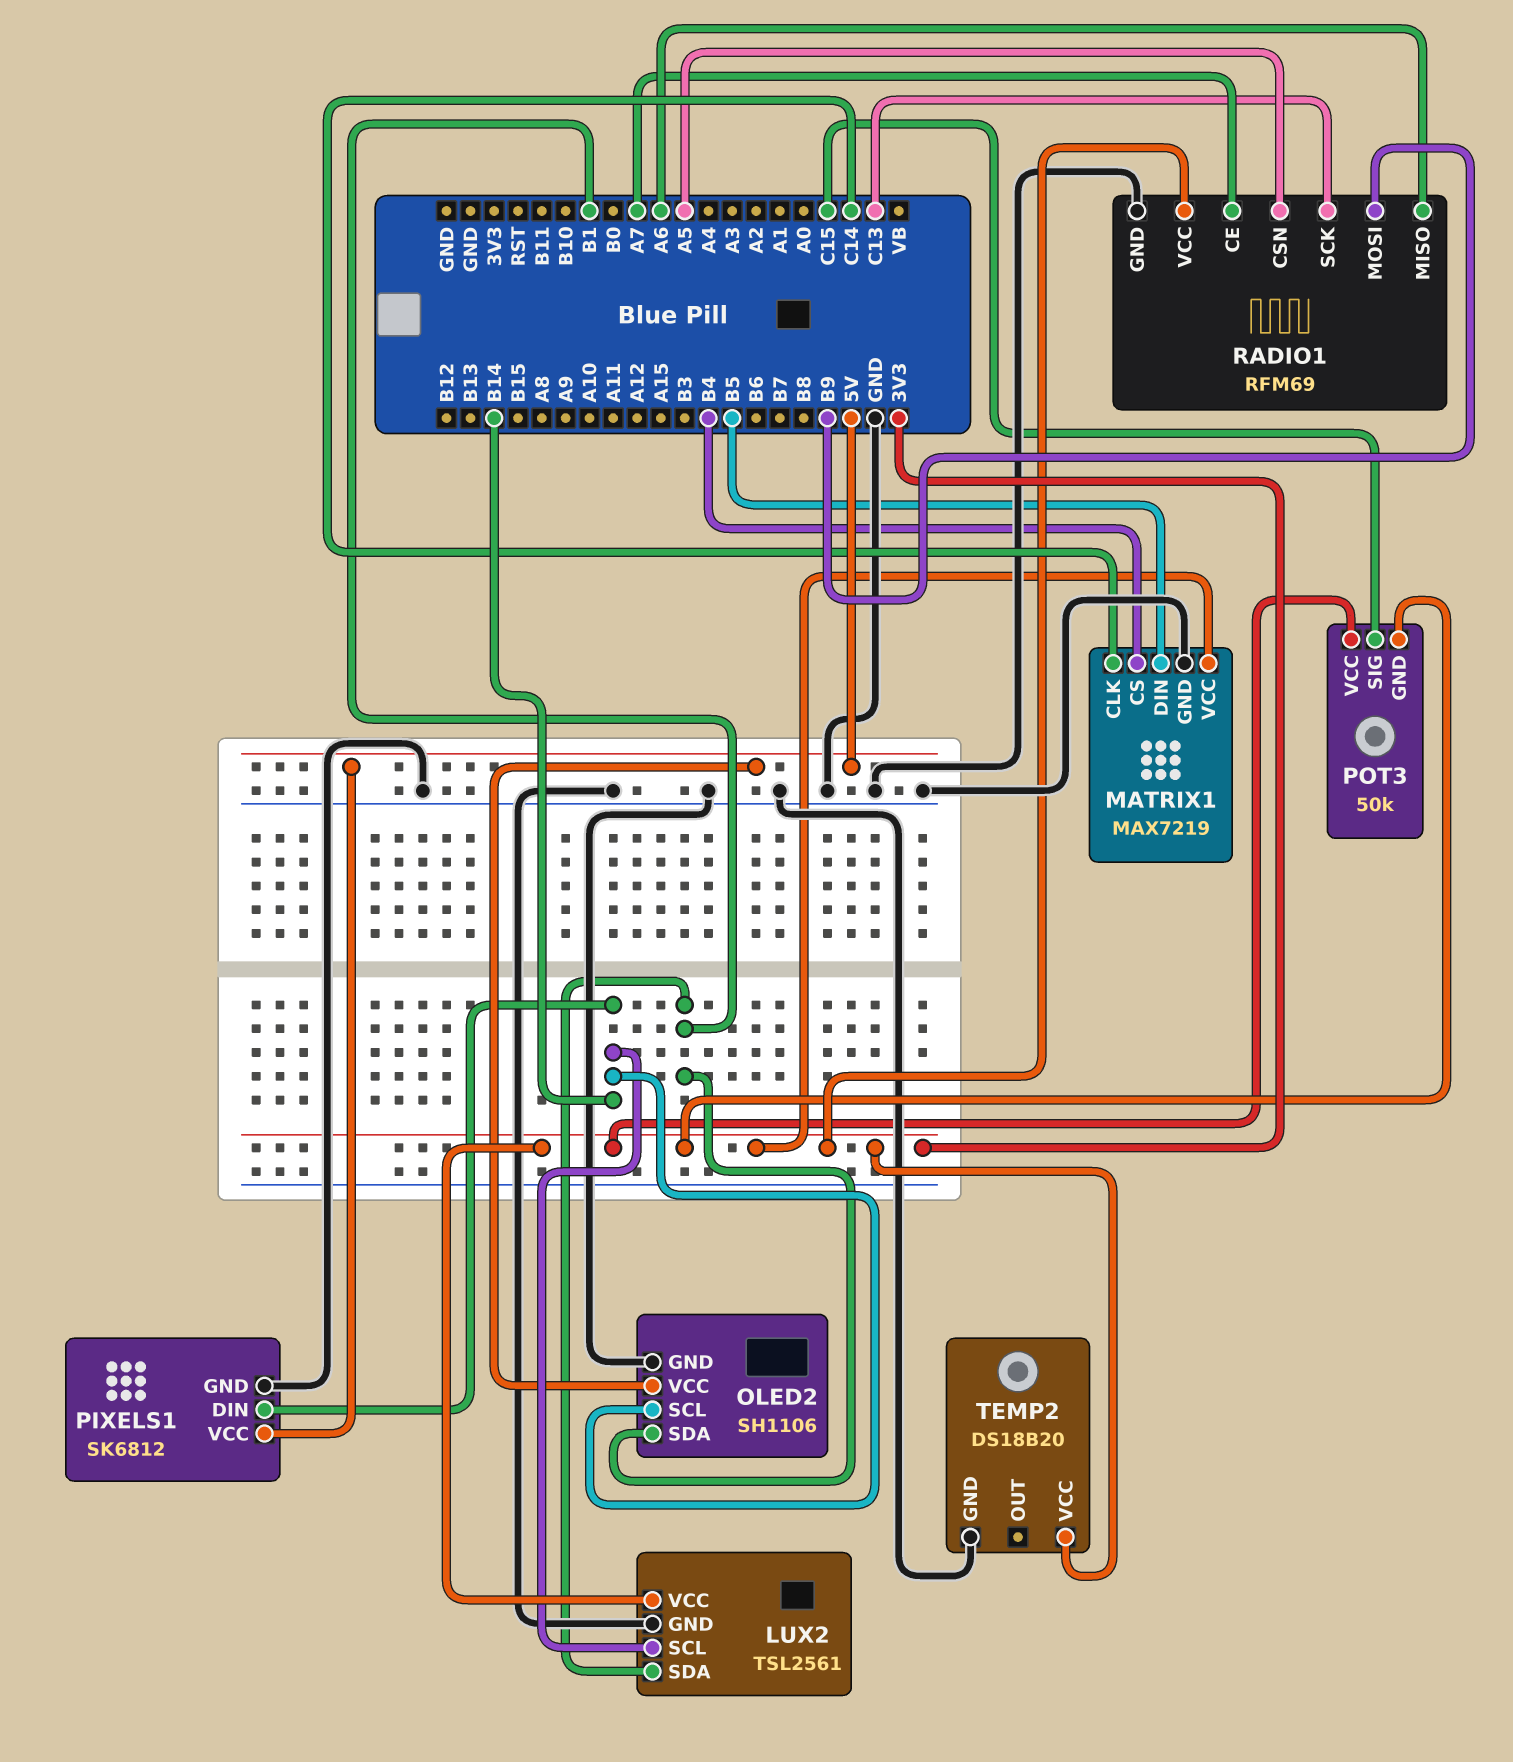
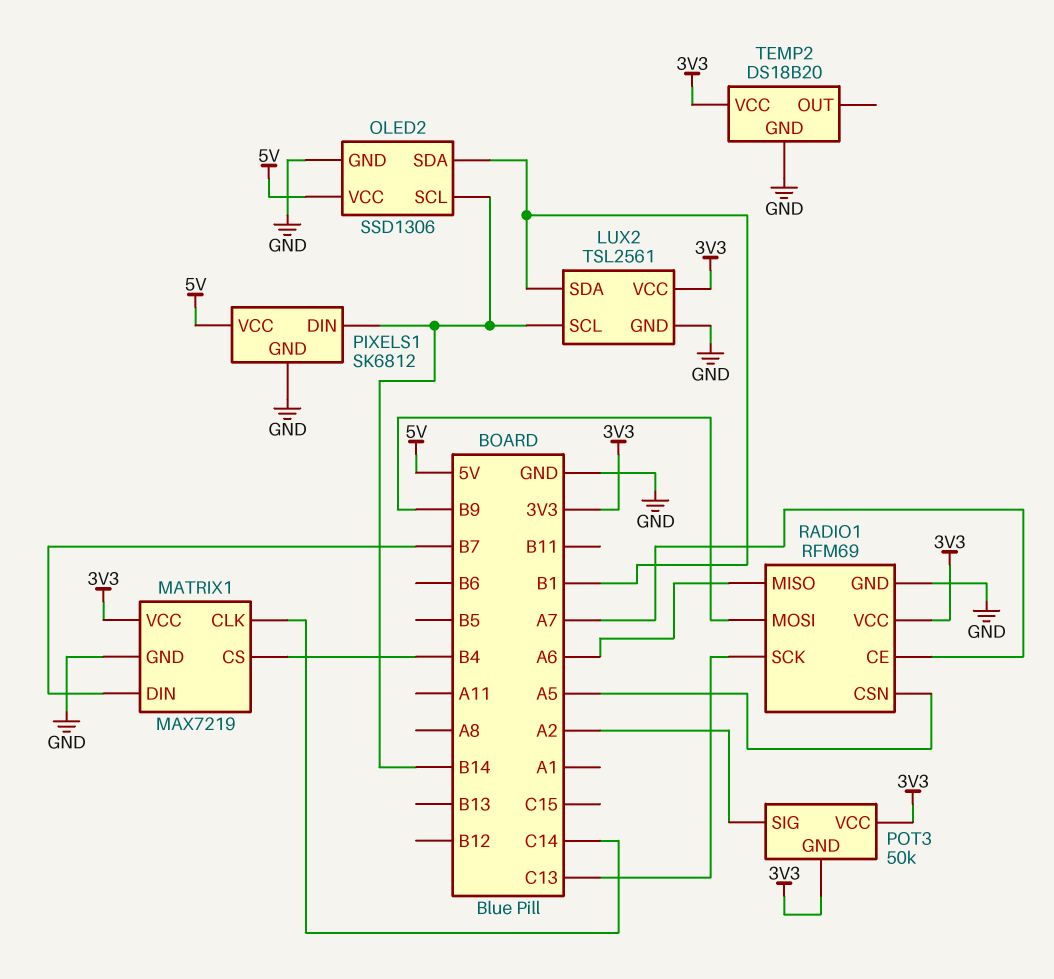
MATRIX1 pin DIN: B5 -> B7
OLED2: SH1106 -> SSD1306
POT3 pin SIG: C15 -> A2

